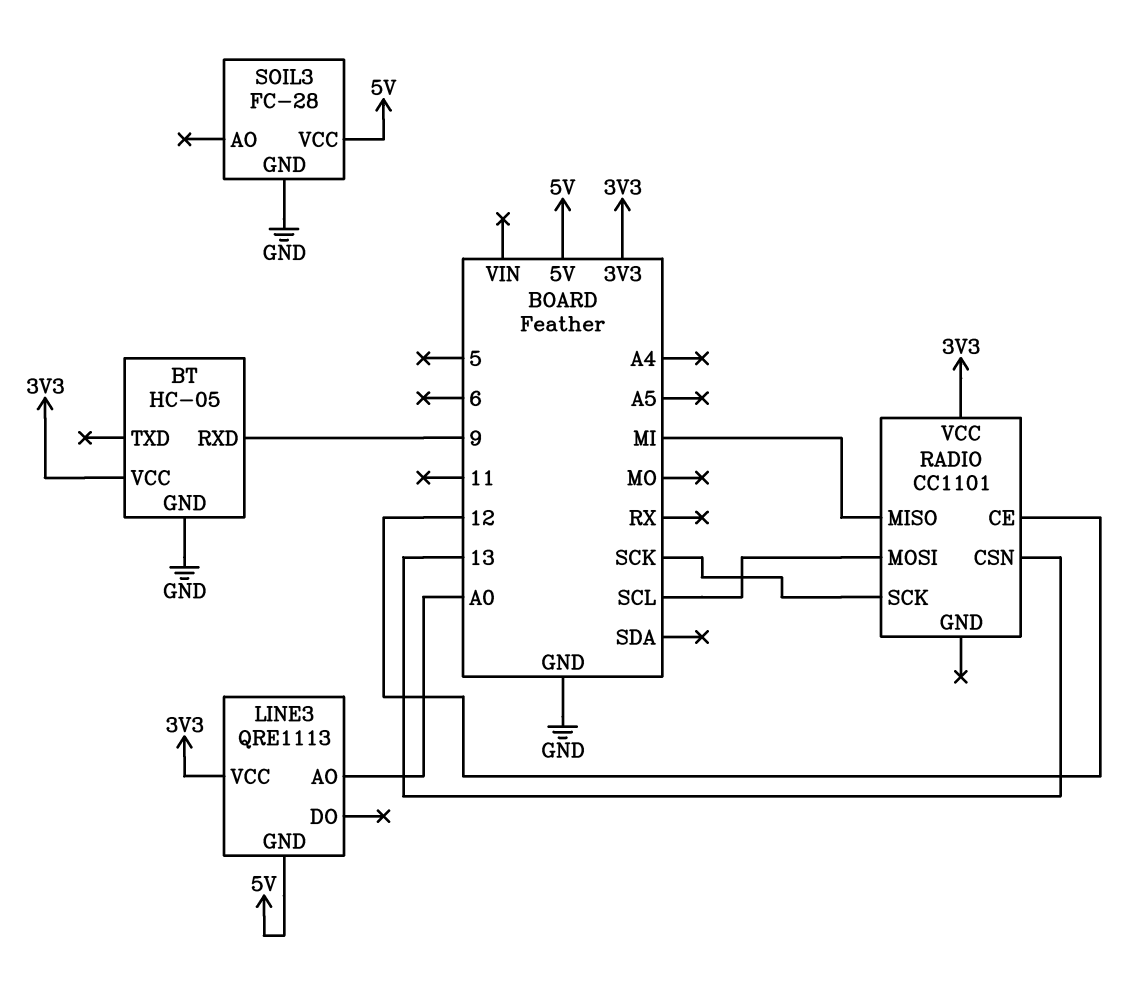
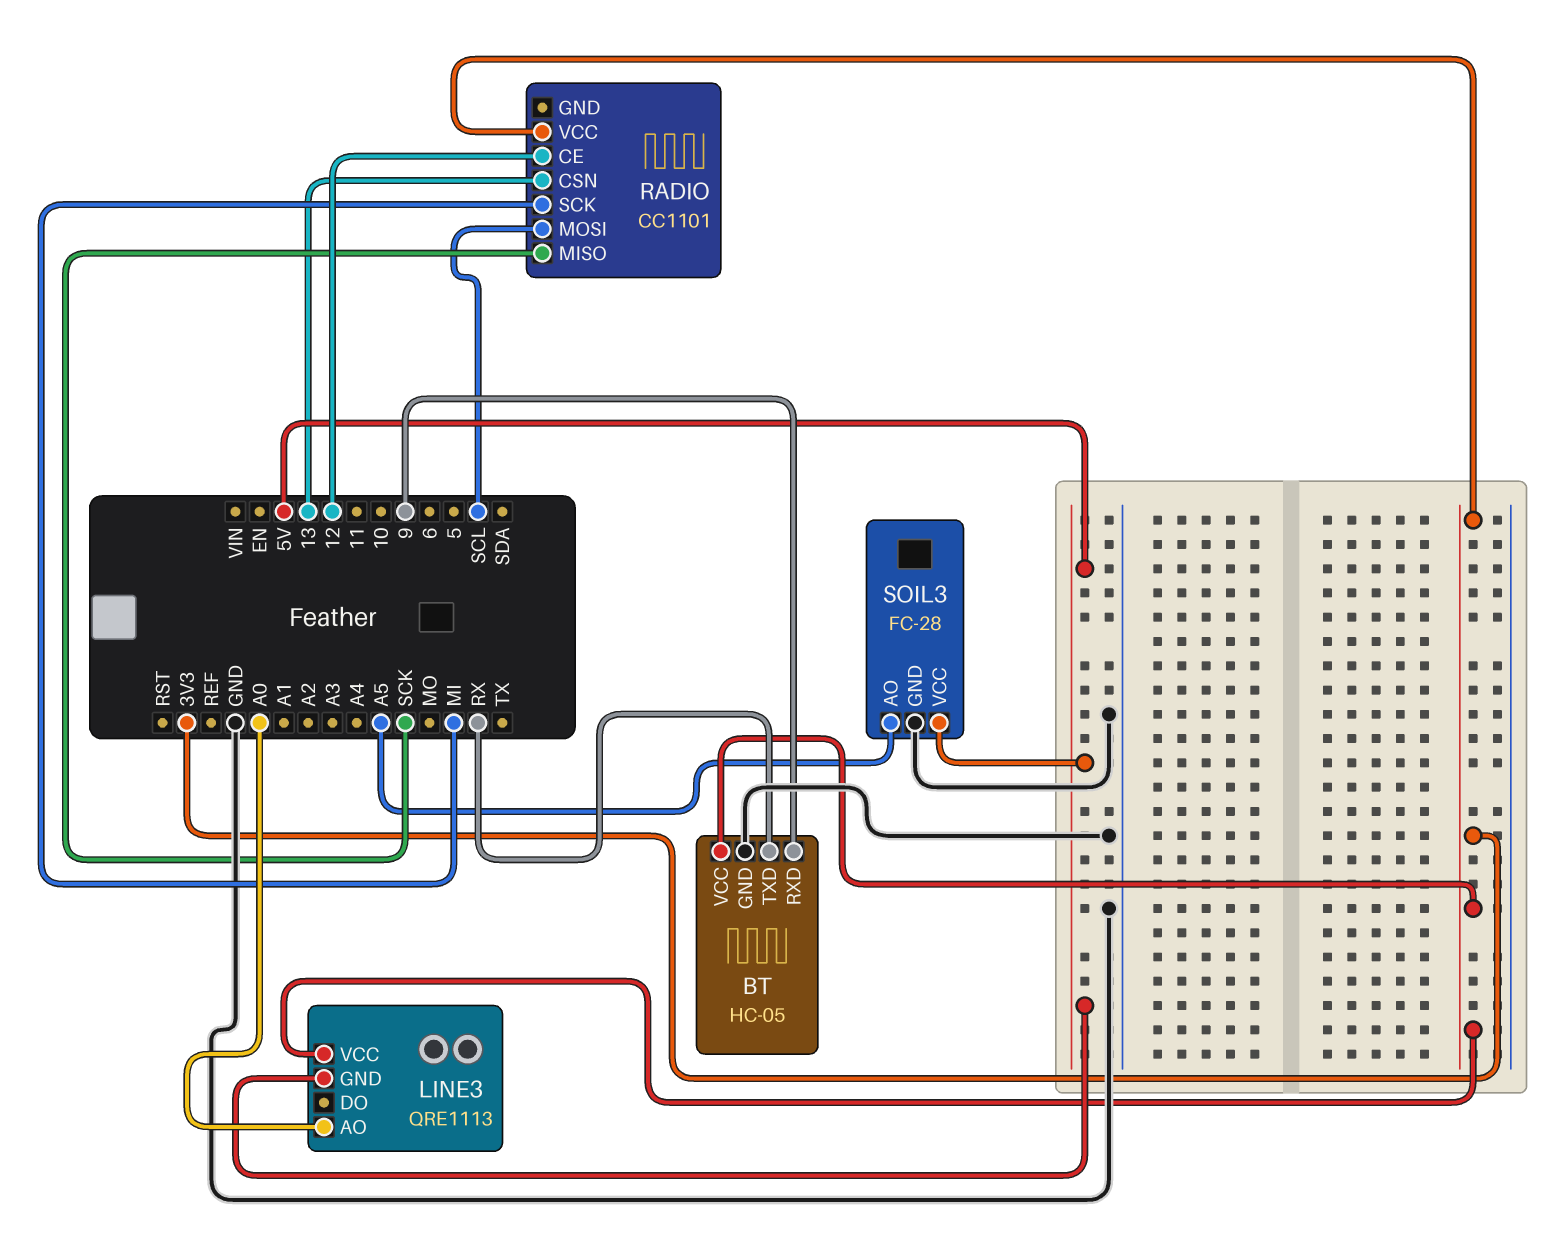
BT pin TXD: none -> RX
RADIO pin MISO: MI -> SCK
RADIO pin SCK: SCK -> MI
SOIL3 pin AO: none -> A5

